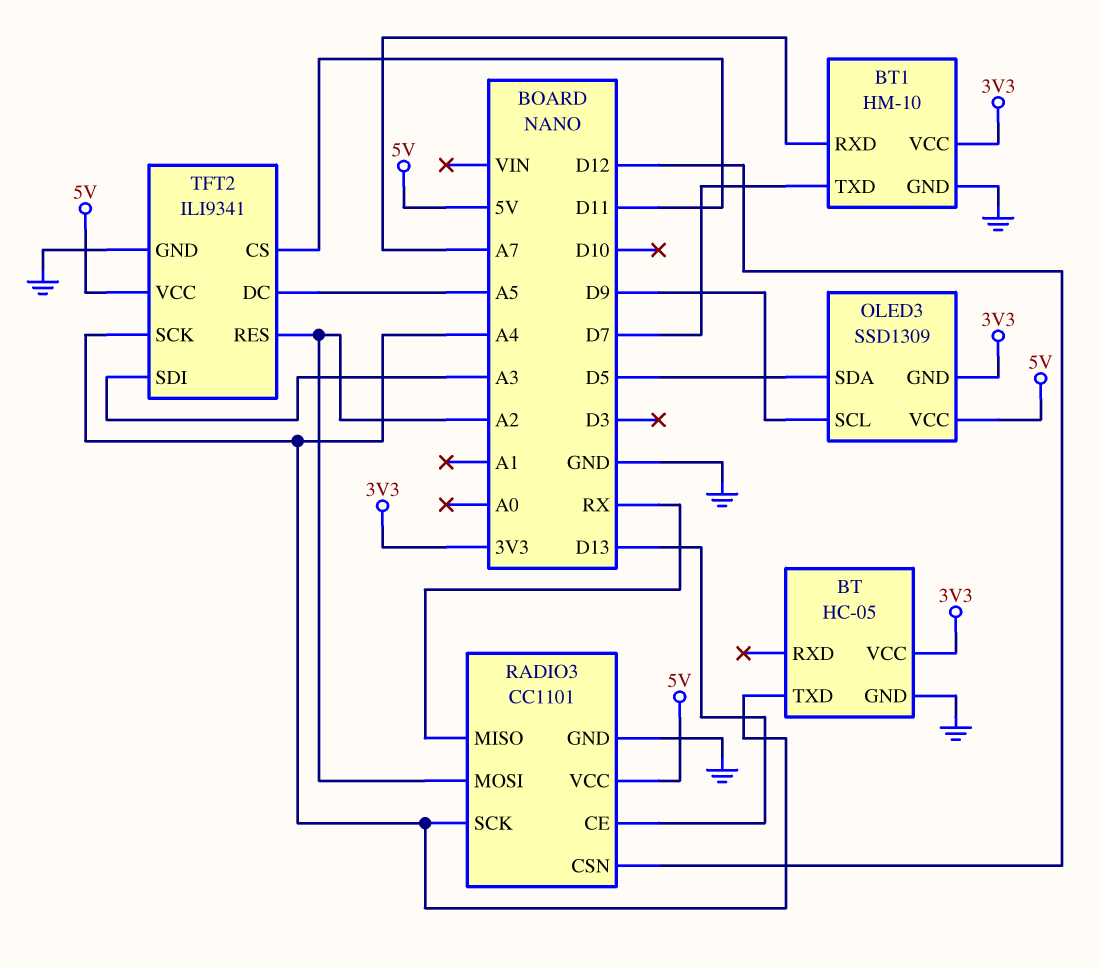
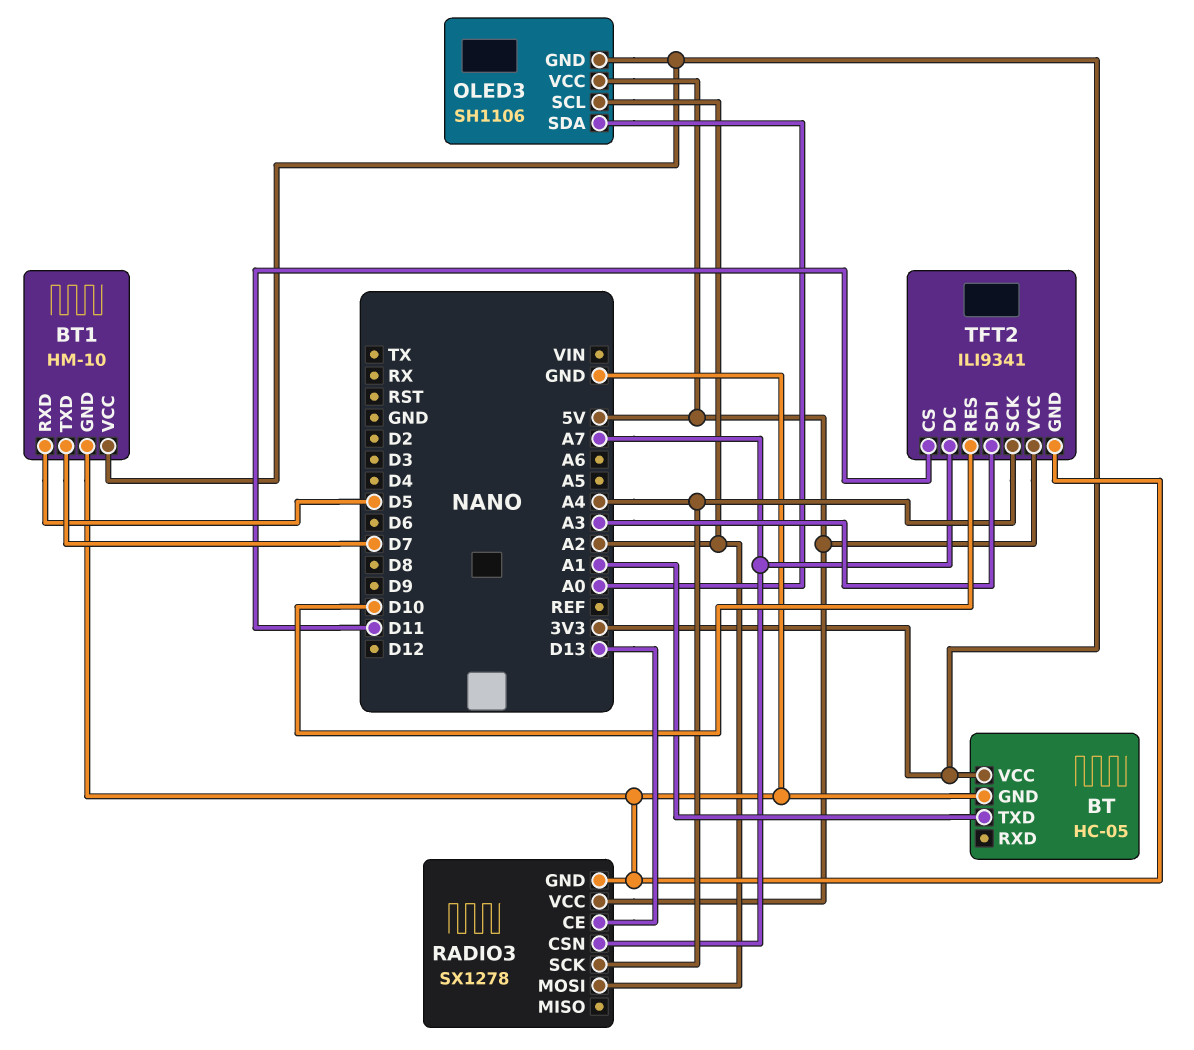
BT pin TXD: A4 -> A1
BT1 pin RXD: A7 -> D5
OLED3: SSD1309 -> SH1106
OLED3 pin SCL: D9 -> A2
OLED3 pin SDA: D5 -> A0
RADIO3: CC1101 -> SX1278
RADIO3 pin CSN: D12 -> A7
RADIO3 pin MISO: RX -> none
TFT2 pin DC: A5 -> A7
TFT2 pin RES: A2 -> D10

